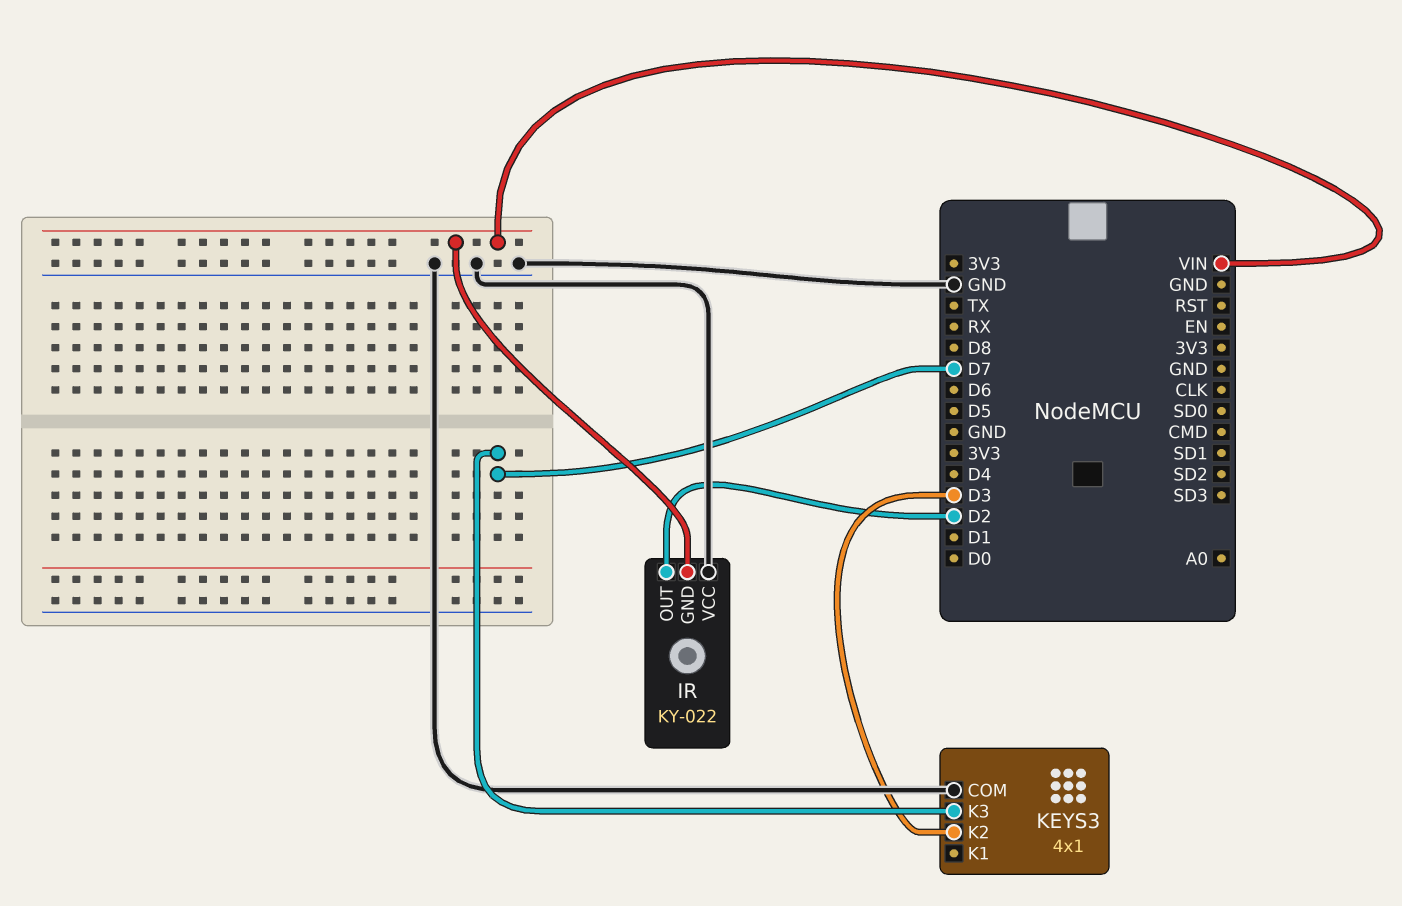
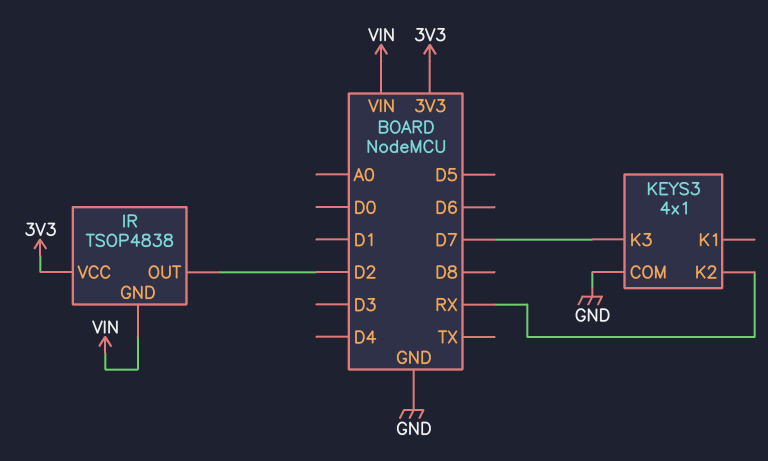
IR: KY-022 -> TSOP4838
IR pin VCC: GND -> 3V3
KEYS3 pin K2: D3 -> RX

